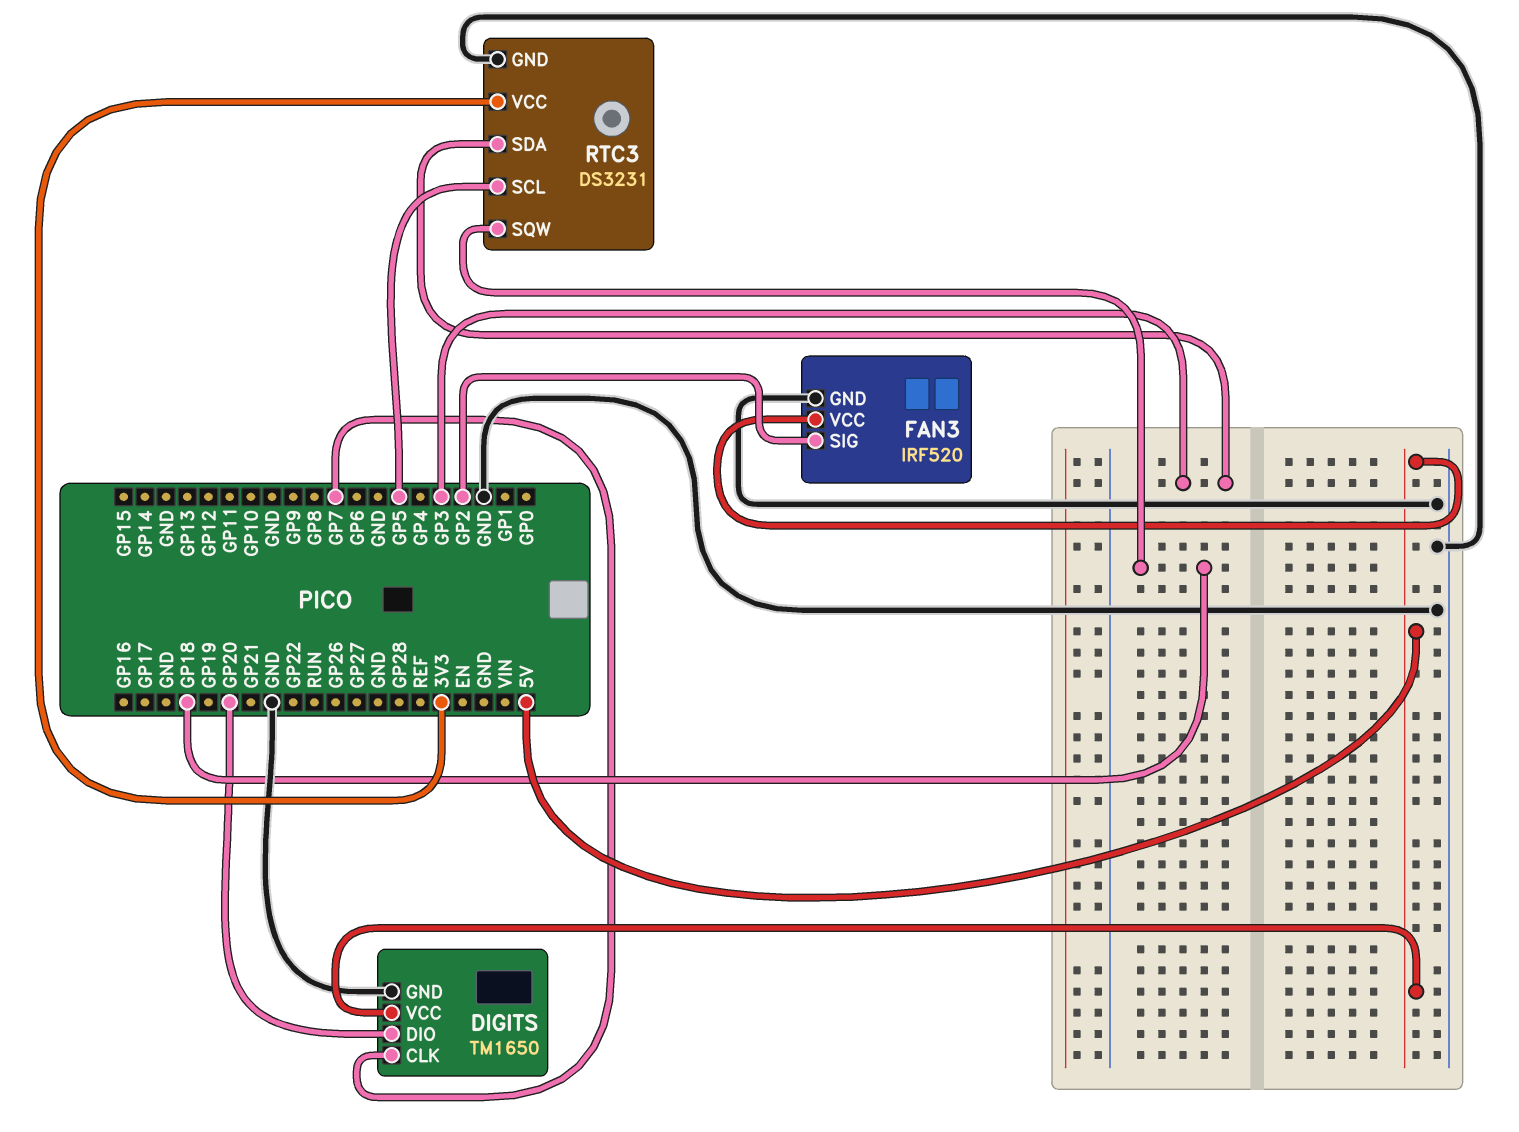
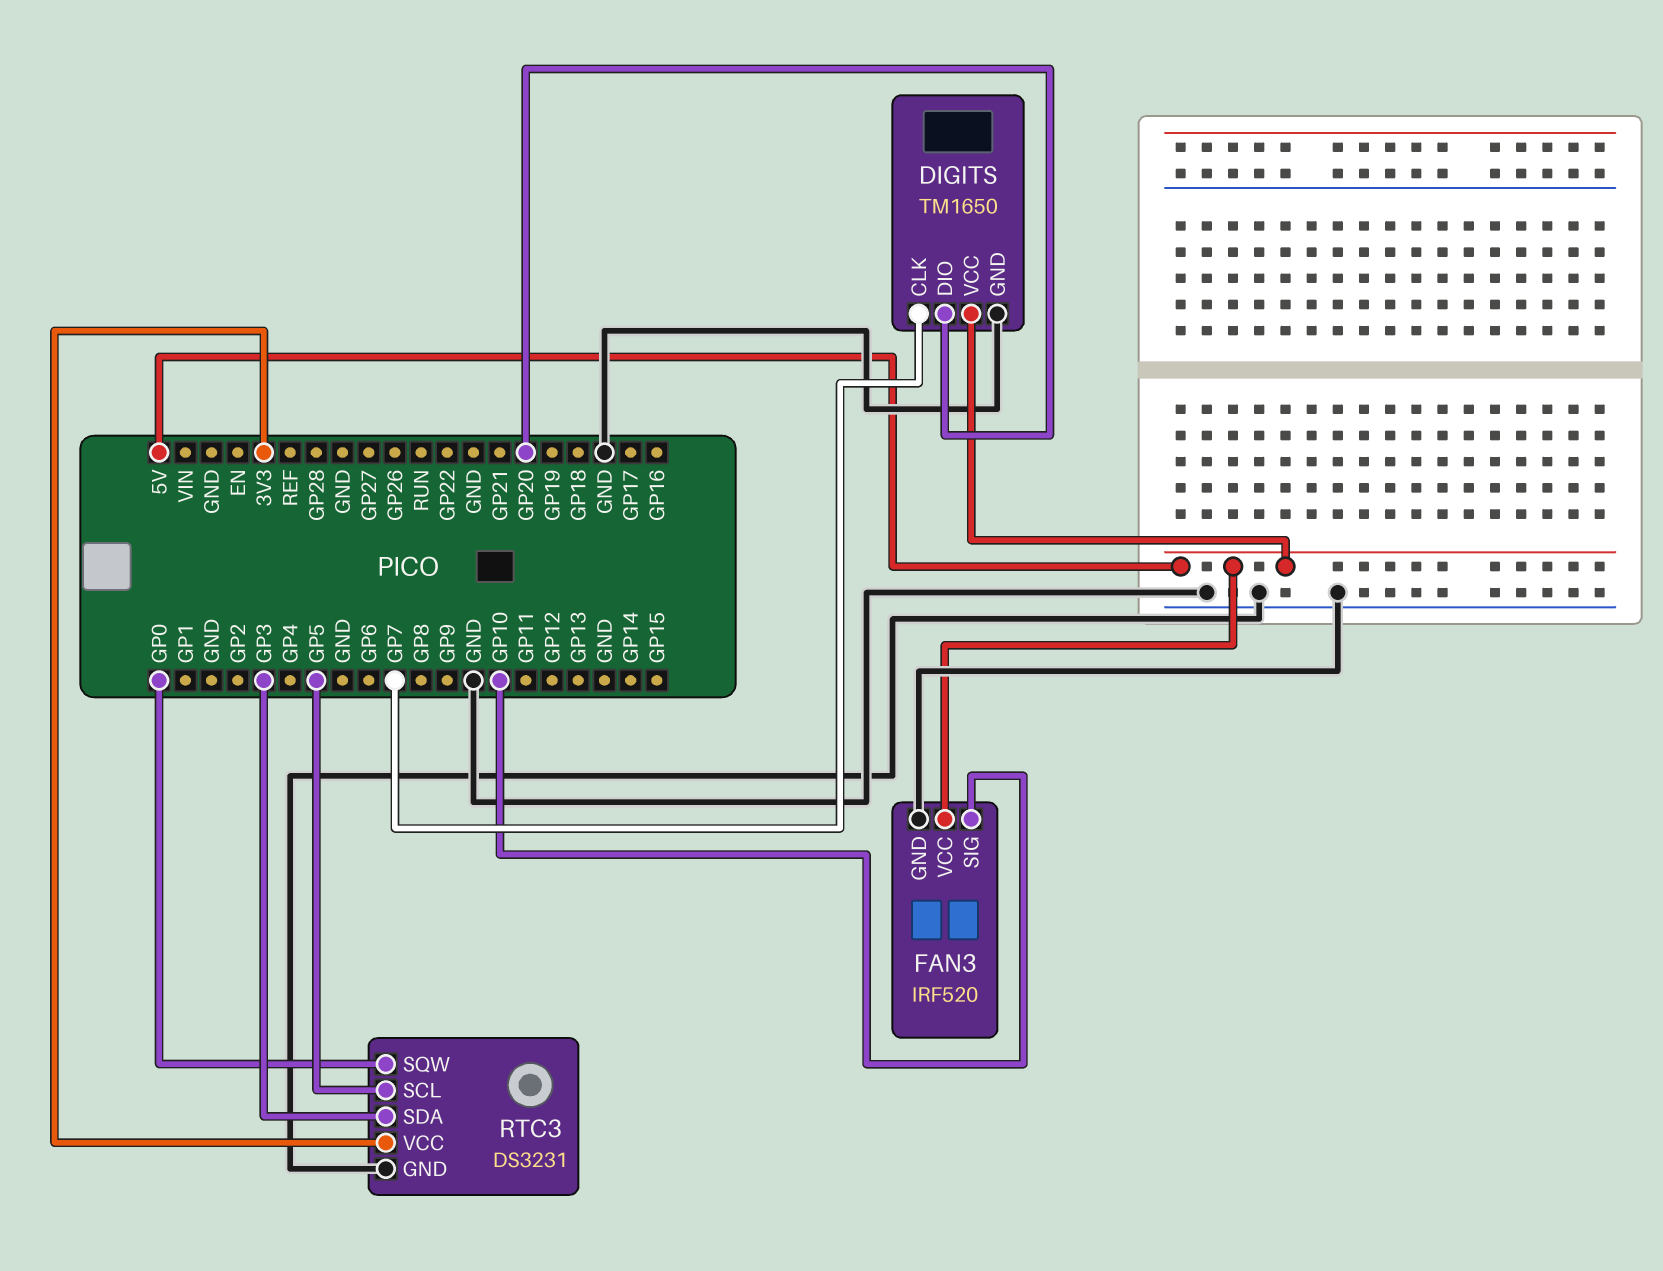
FAN3 pin SIG: GP2 -> GP10
RTC3 pin SQW: GP18 -> GP0

